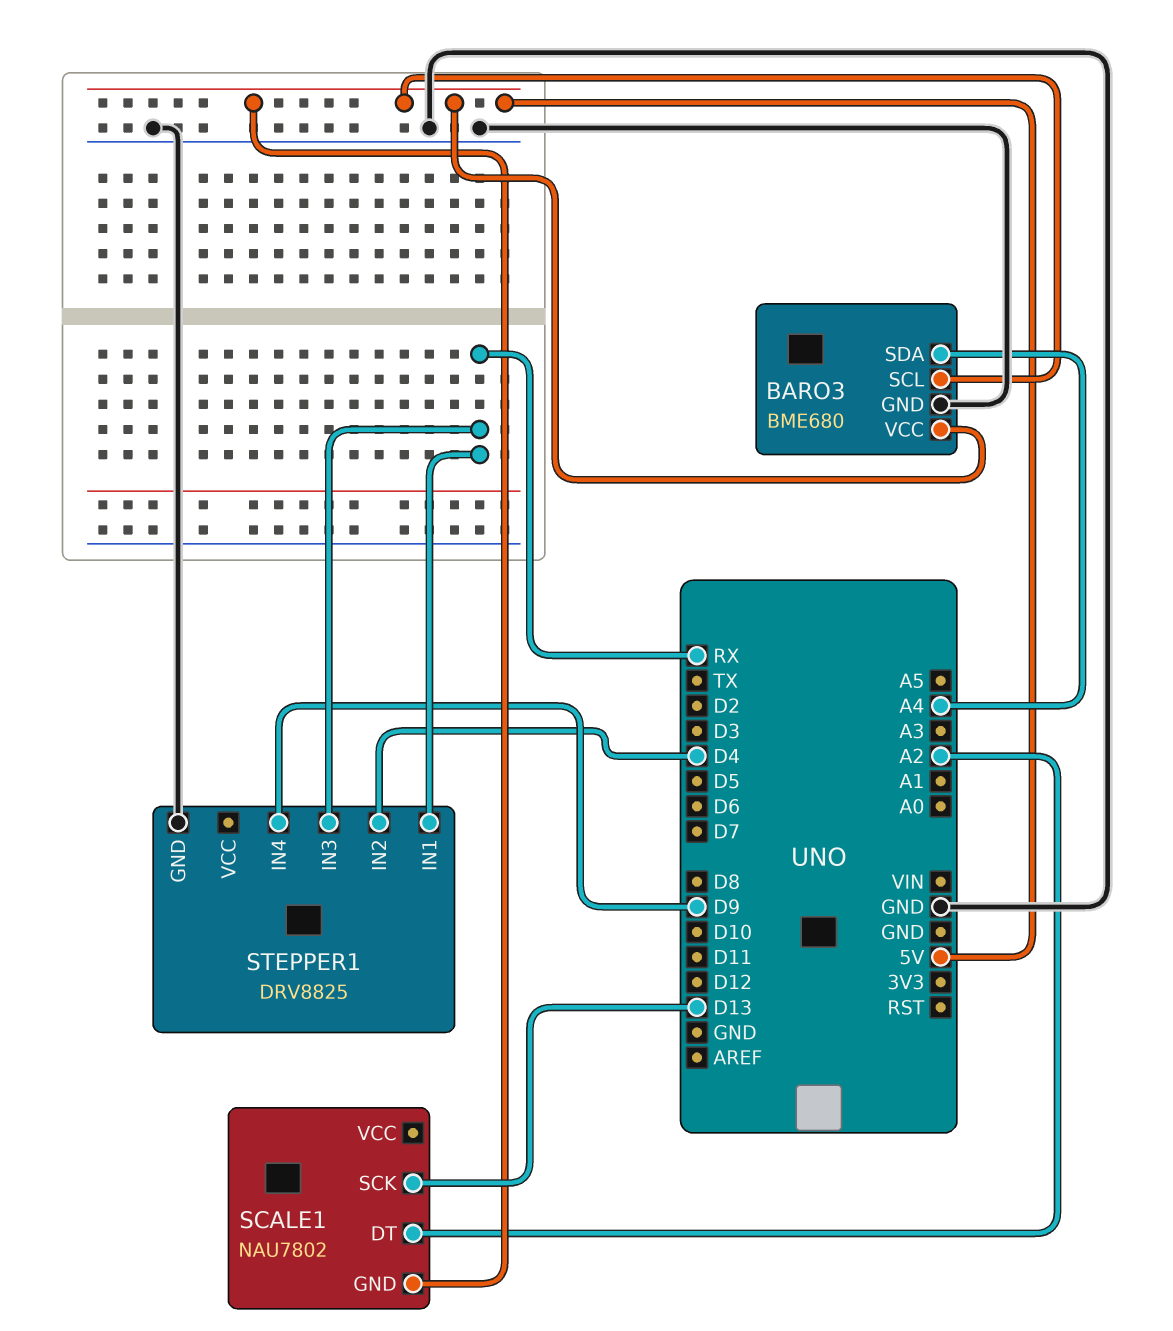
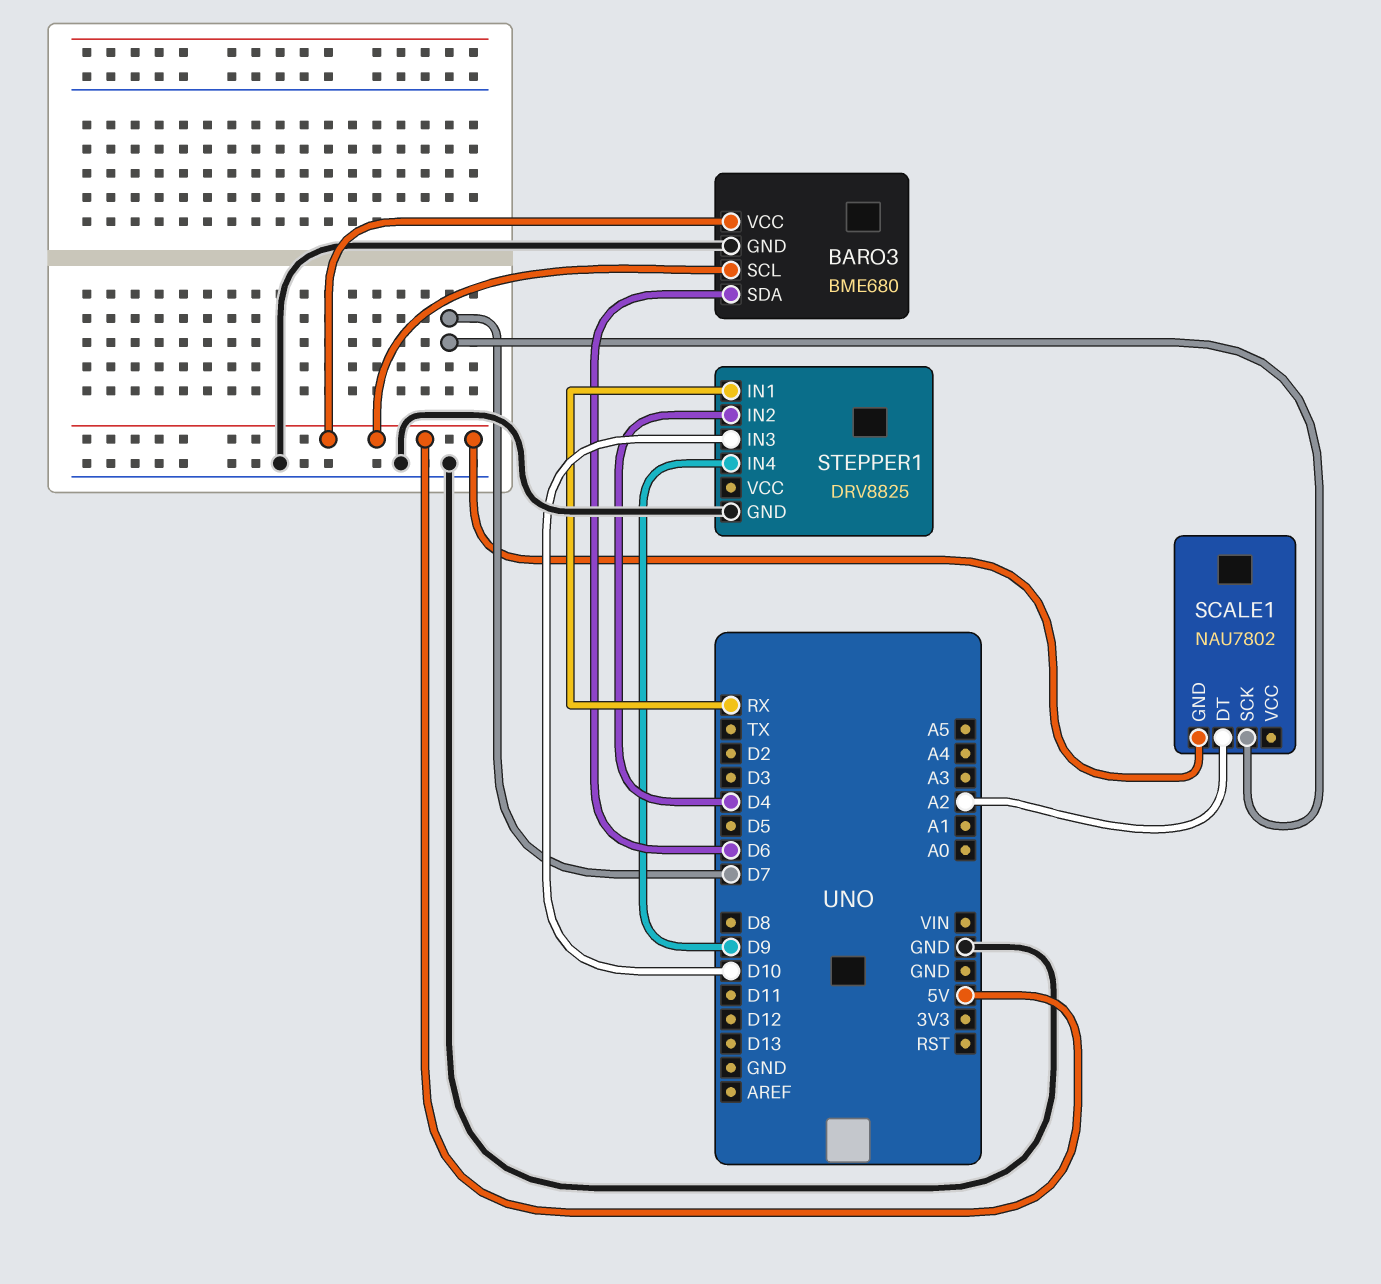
BARO3 pin SDA: A4 -> D6
SCALE1 pin SCK: D13 -> D7
STEPPER1 pin IN3: RX -> D10

